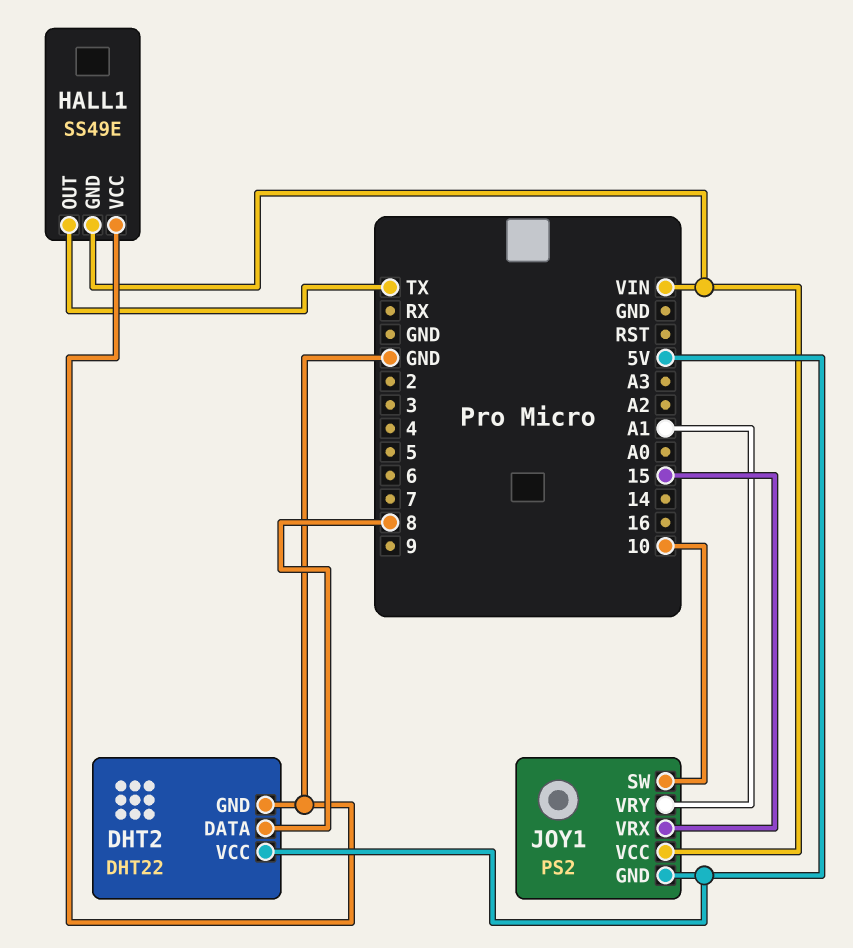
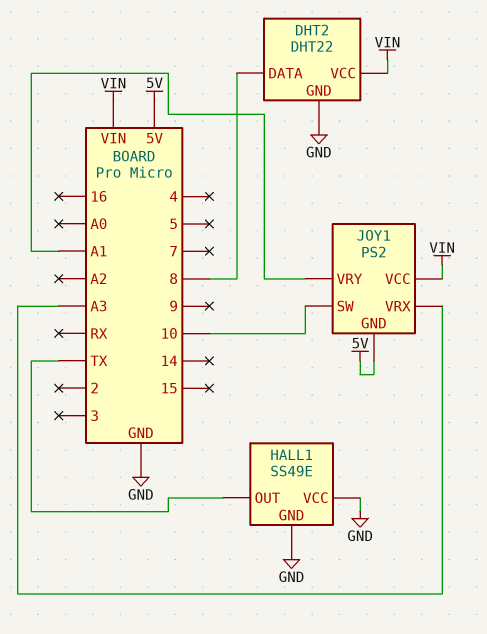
DHT2 pin VCC: 5V -> VIN
HALL1 pin GND: VIN -> GND
JOY1 pin VRX: 15 -> A3

